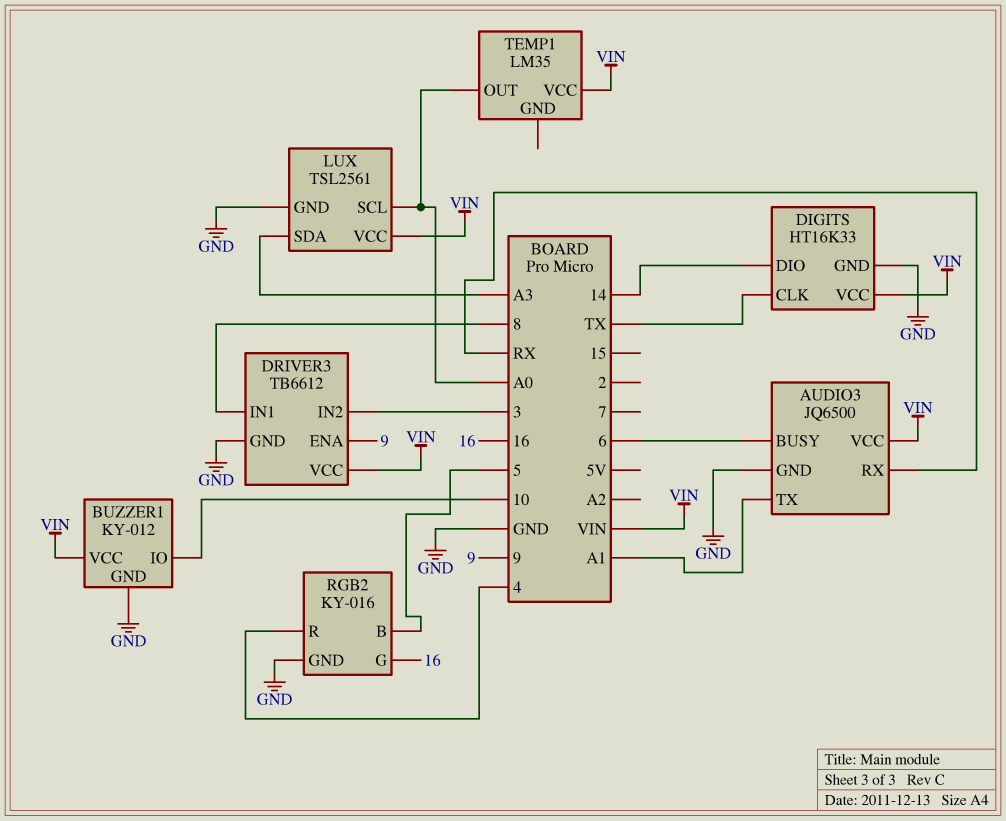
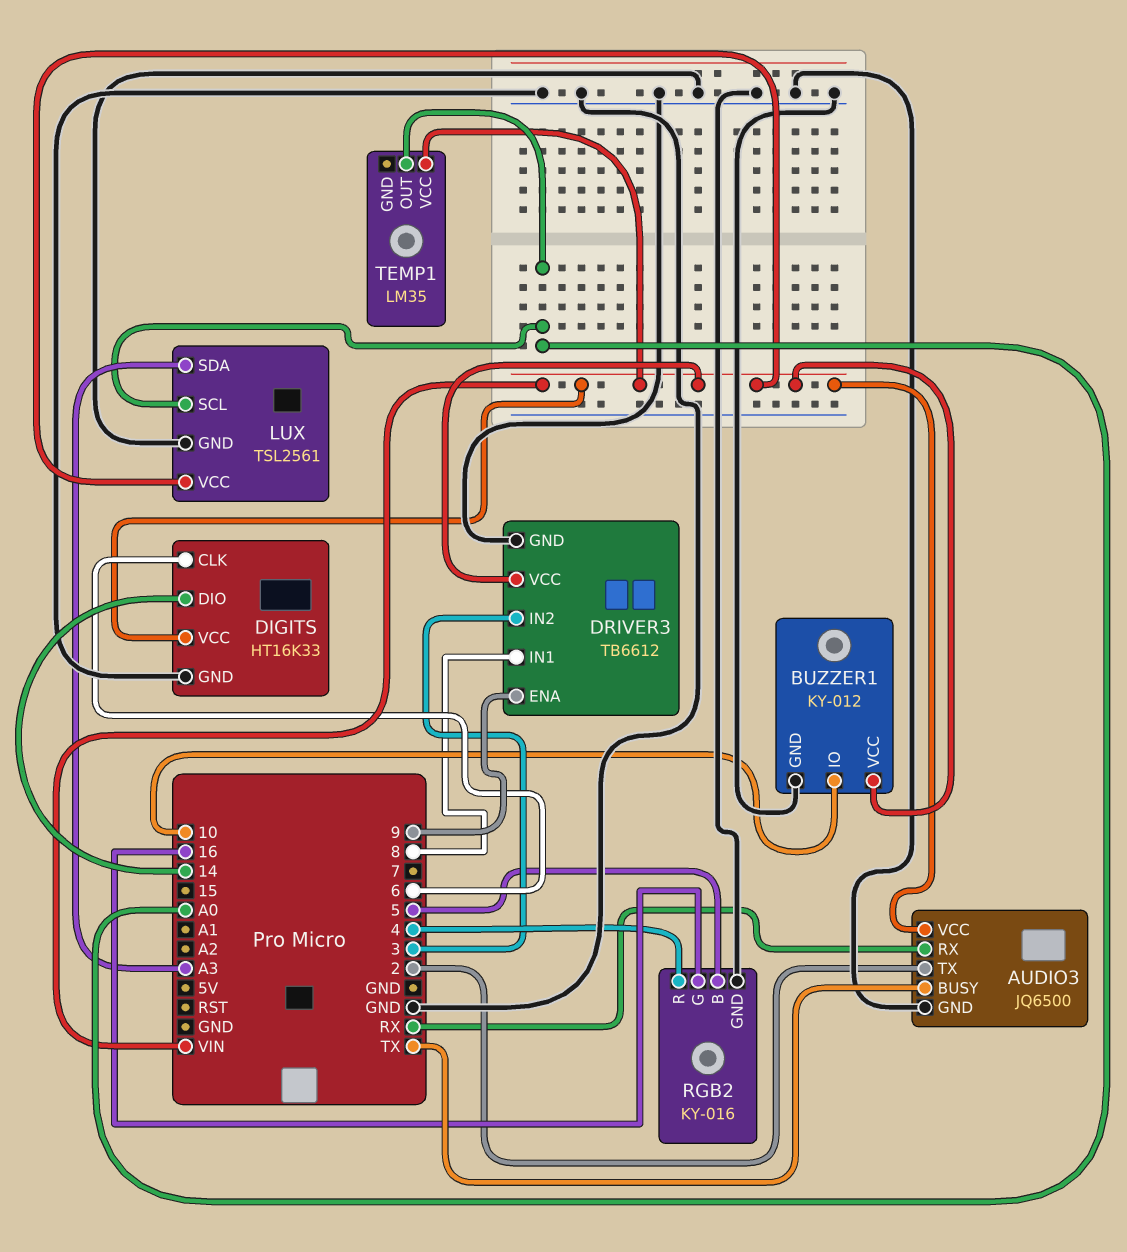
AUDIO3 pin BUSY: 6 -> TX
AUDIO3 pin TX: A1 -> 2
DIGITS pin CLK: TX -> 6

